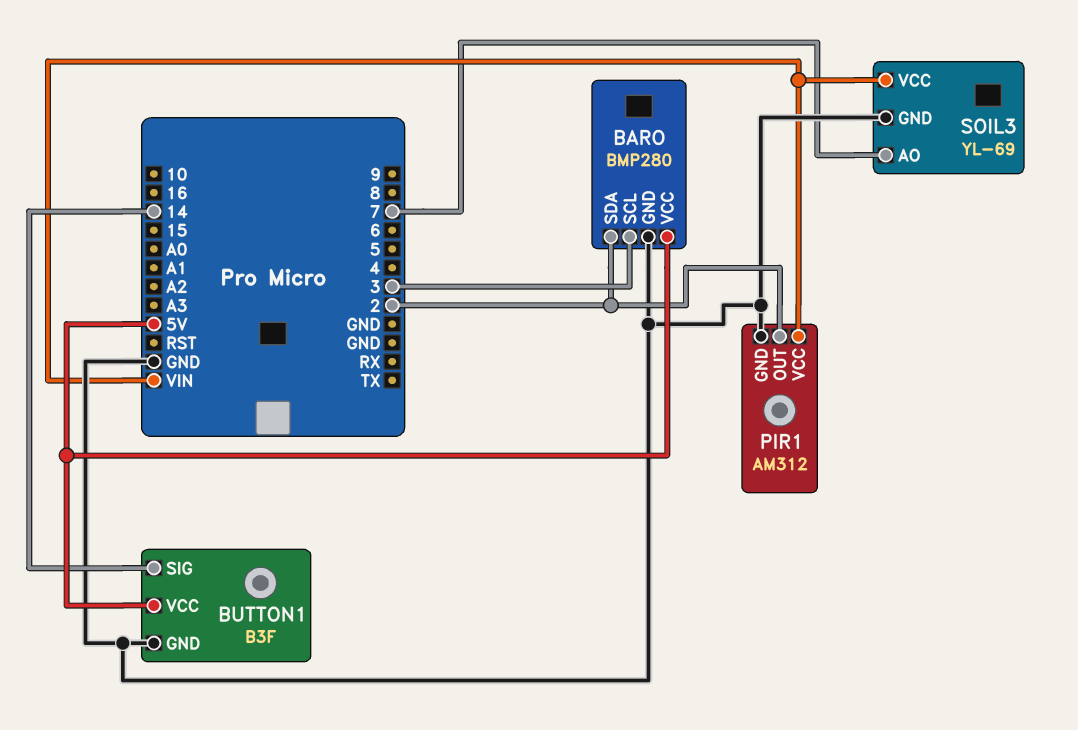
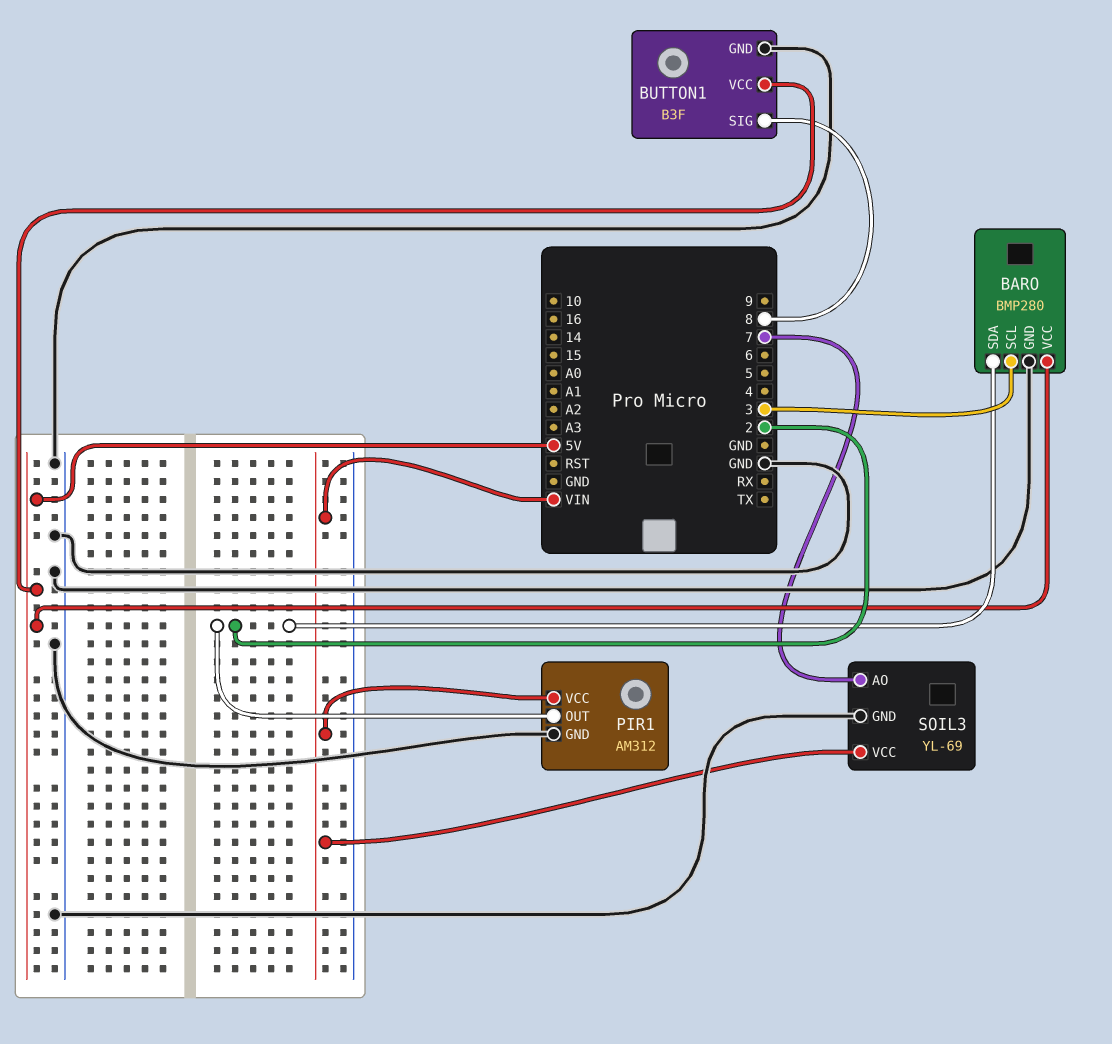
BUTTON1 pin SIG: 14 -> 8

